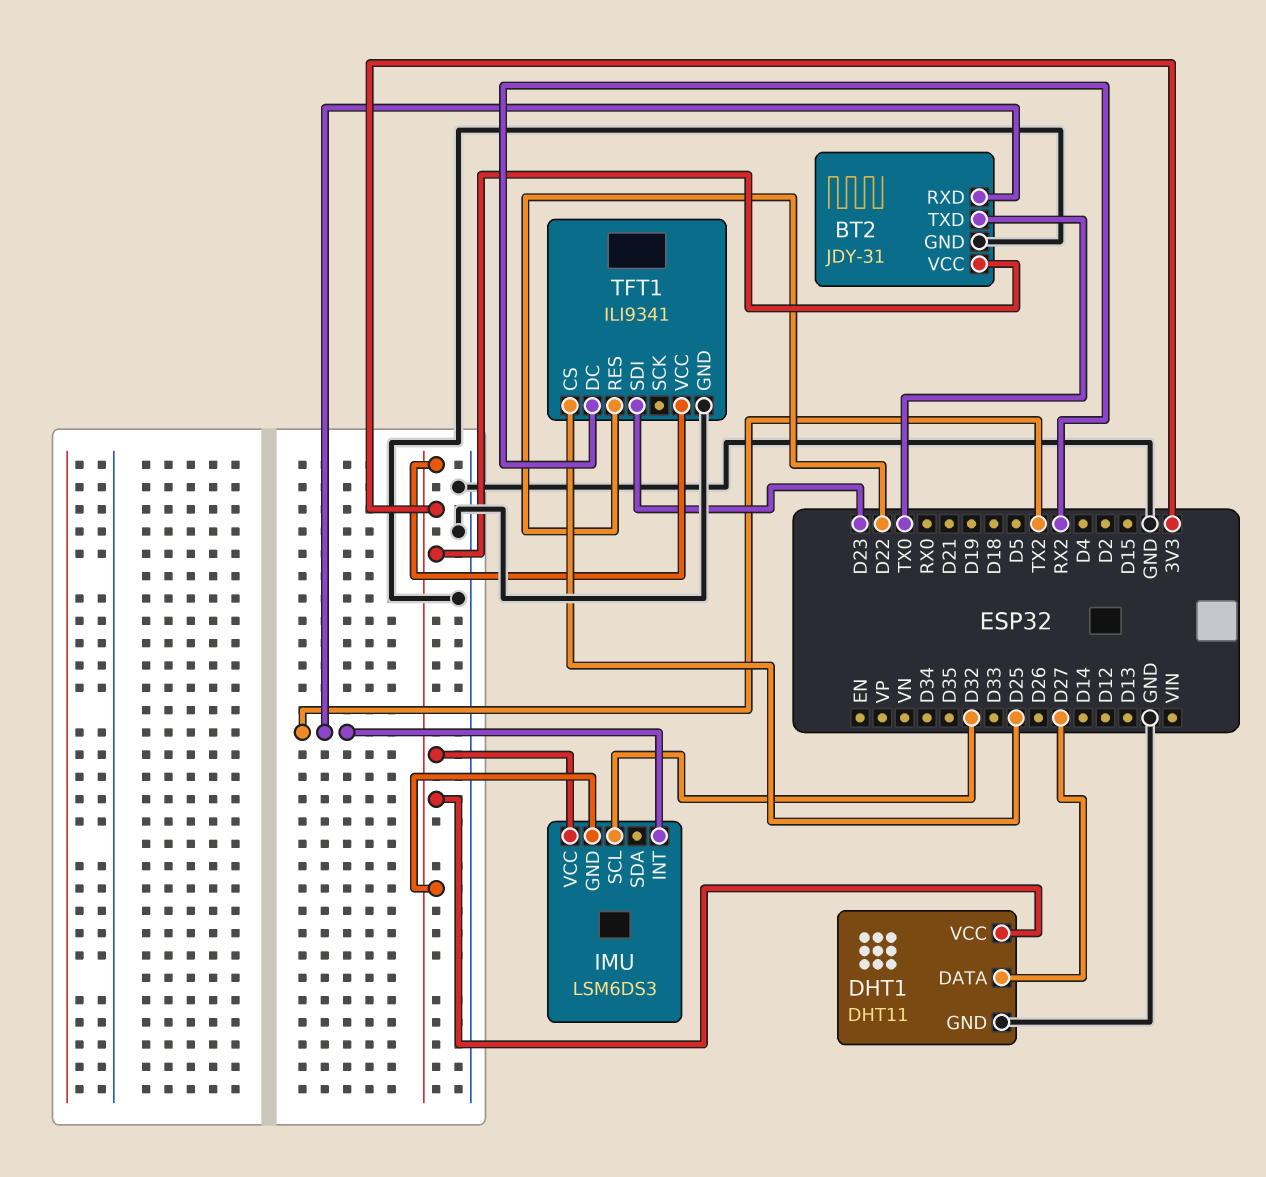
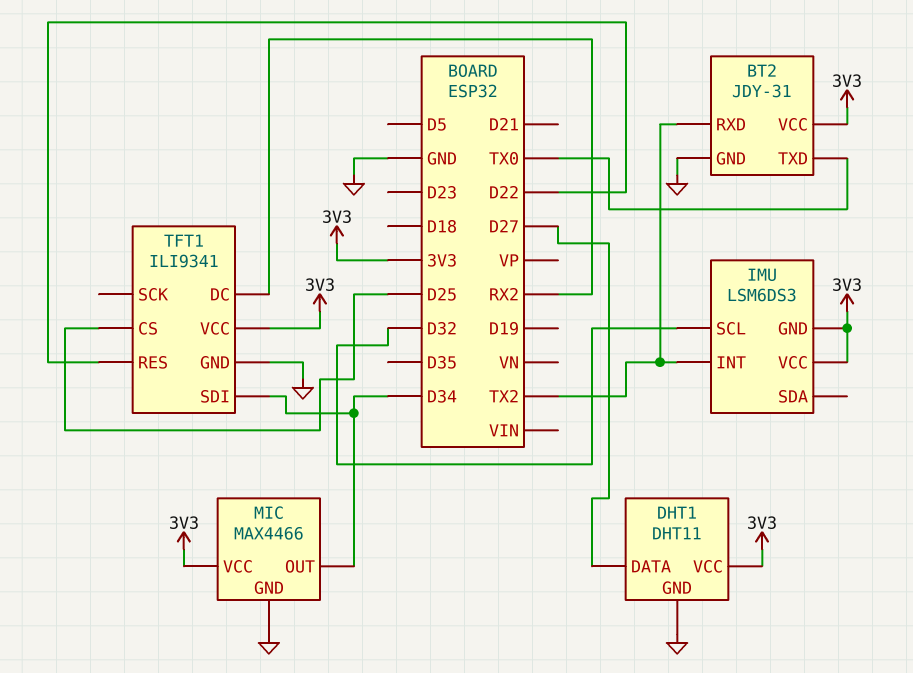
MIC: none -> MAX4466
MIC pin GND: none -> GND
MIC pin OUT: none -> D34
MIC pin VCC: none -> 3V3
TFT1 pin SDI: D23 -> D34

